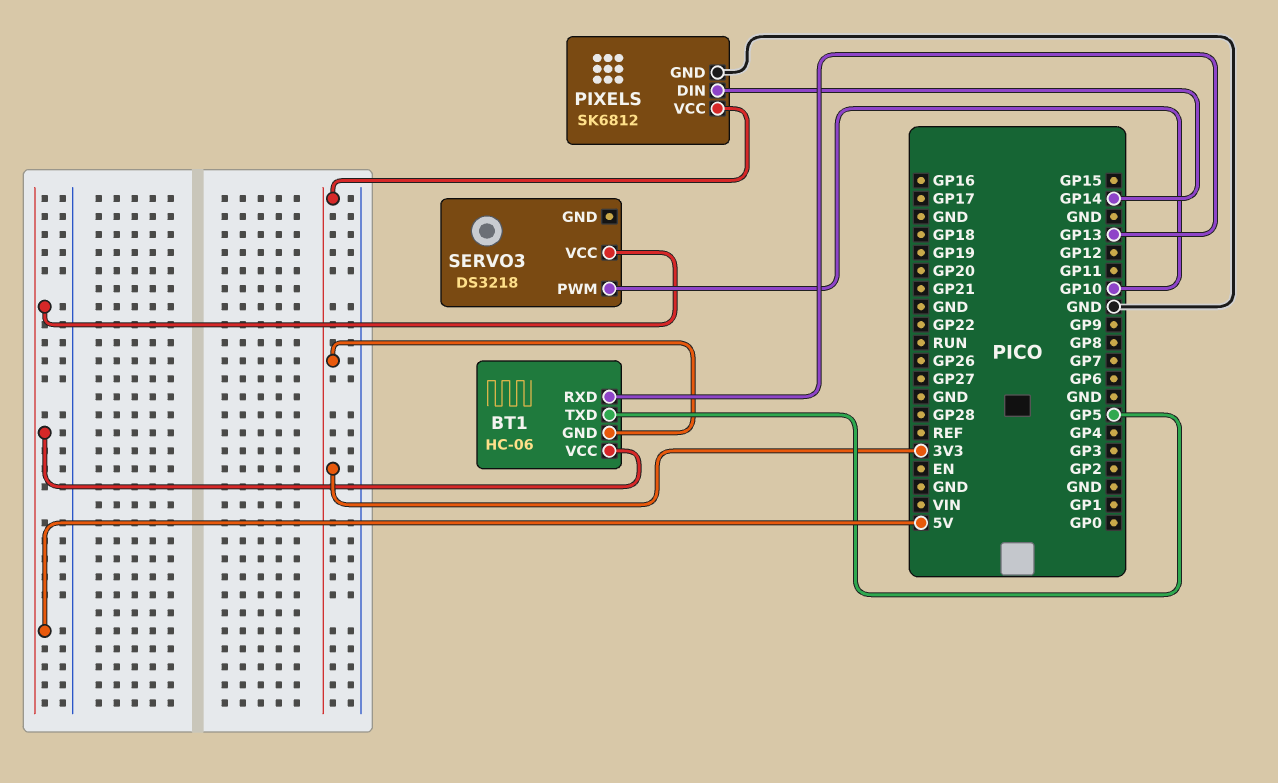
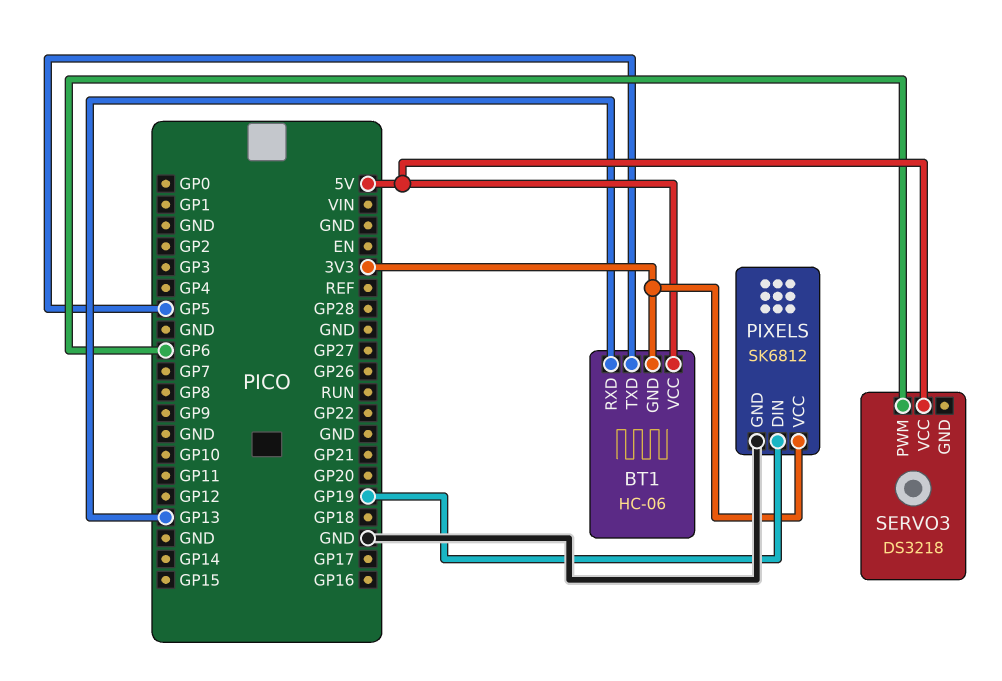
PIXELS pin DIN: GP14 -> GP19
SERVO3 pin PWM: GP10 -> GP6

